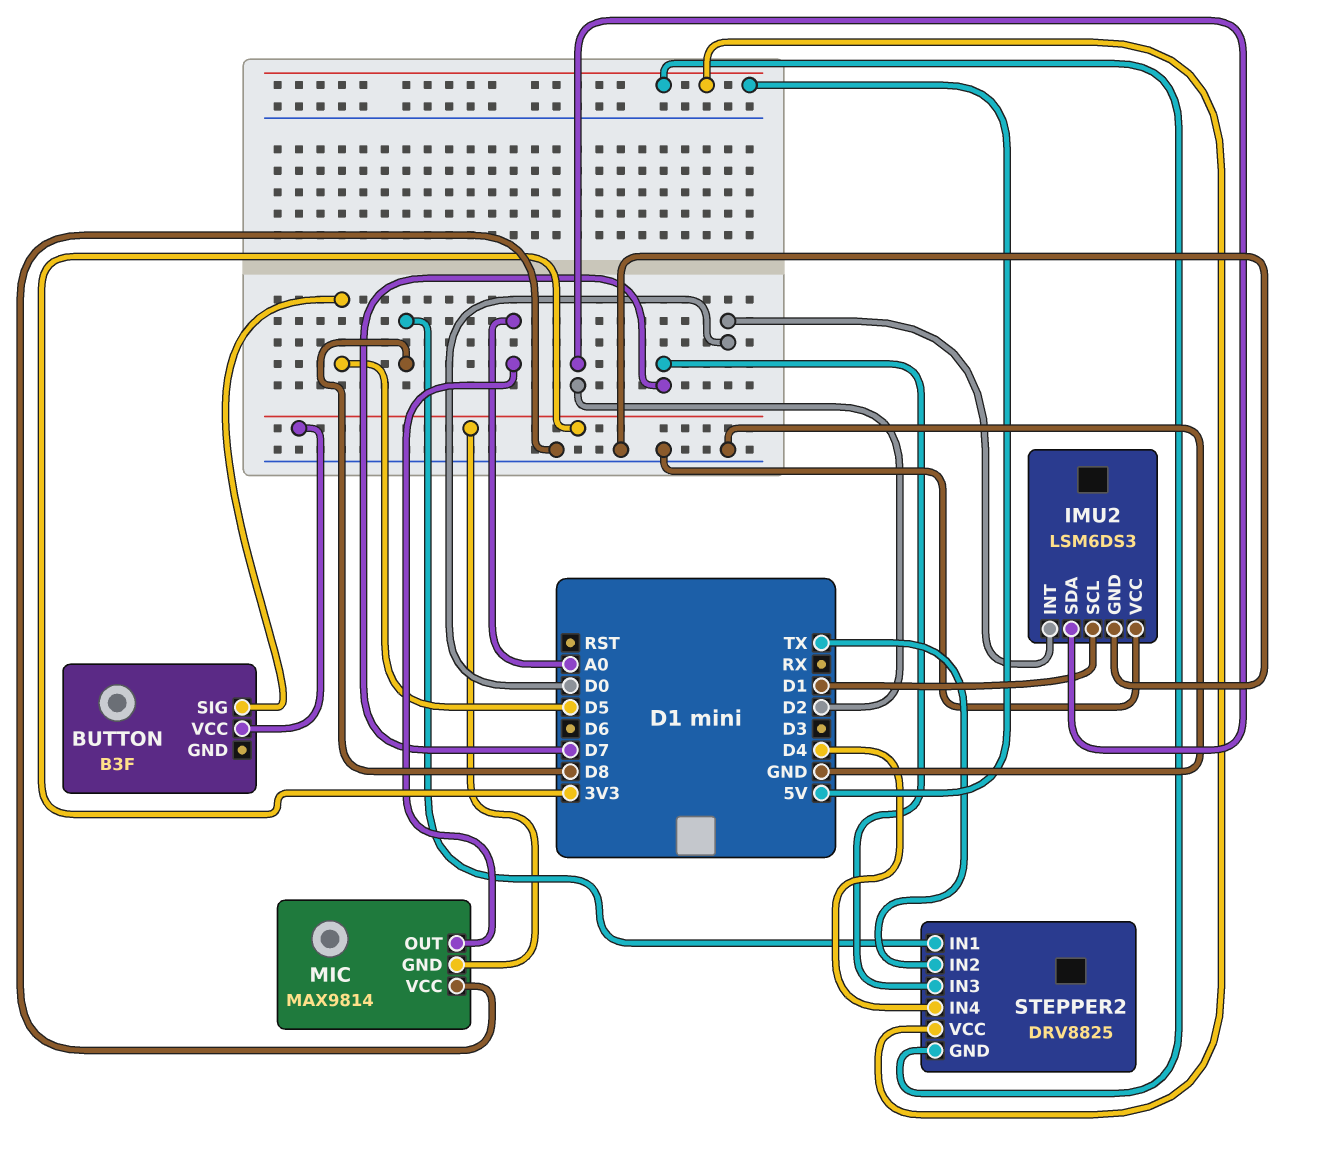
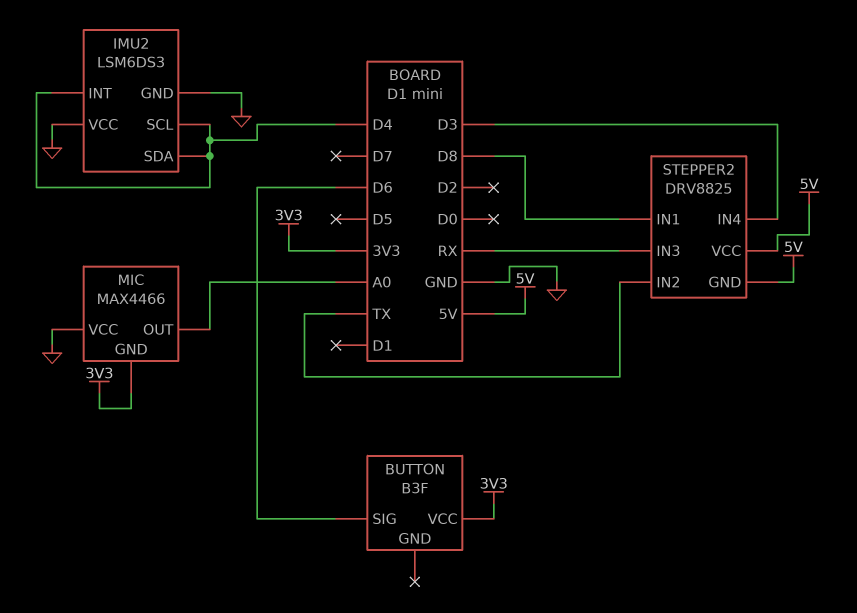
BUTTON pin SIG: D5 -> D6
IMU2 pin INT: D0 -> D4
IMU2 pin SCL: D1 -> D4
IMU2 pin SDA: D2 -> D4
MIC: MAX9814 -> MAX4466
STEPPER2 pin IN3: D7 -> RX
STEPPER2 pin IN4: D4 -> D3

